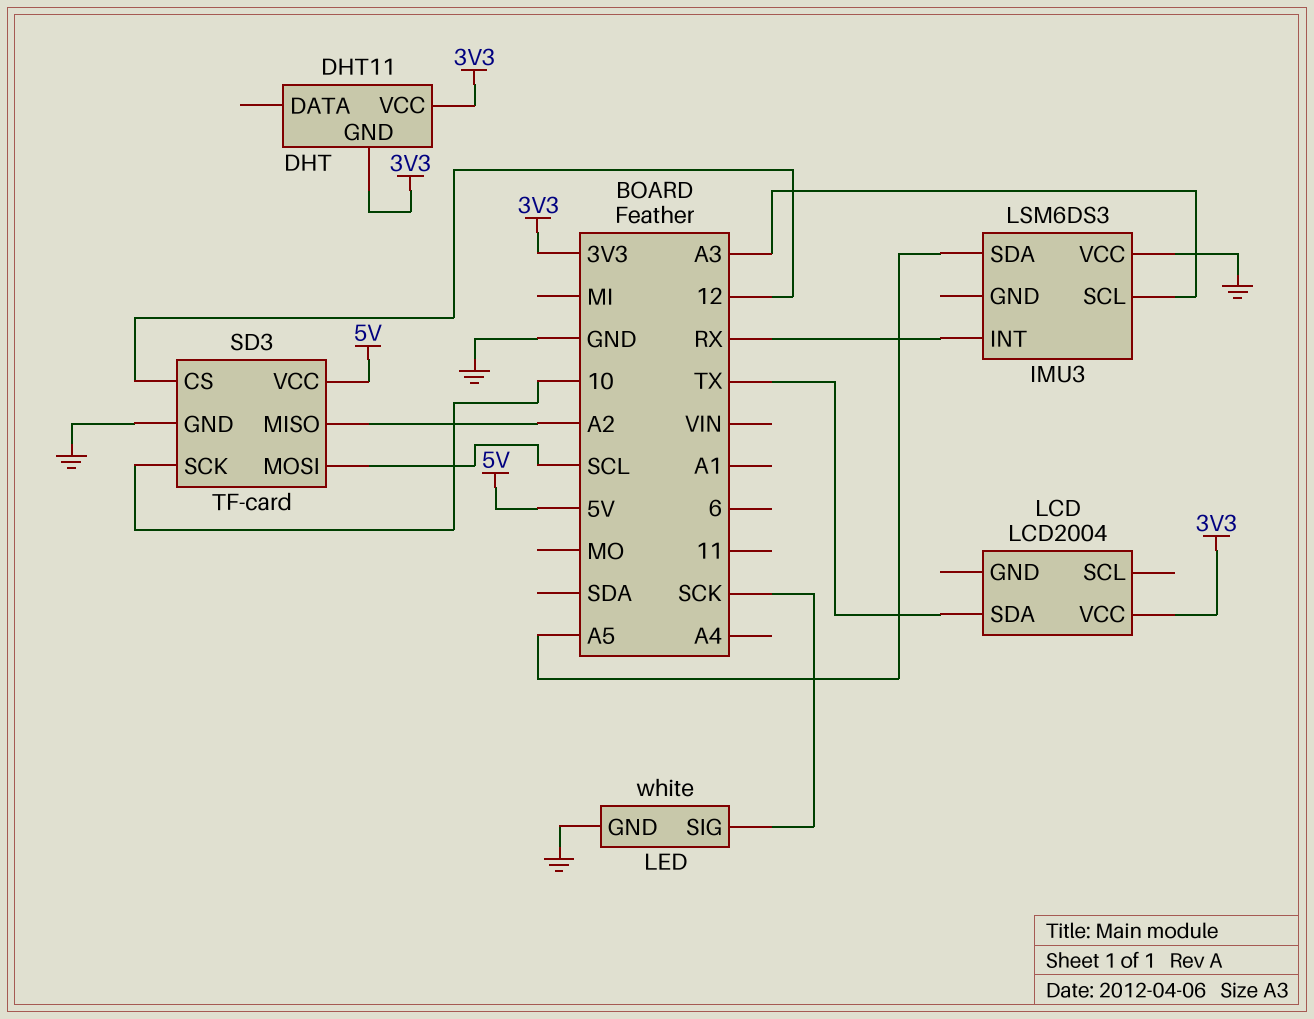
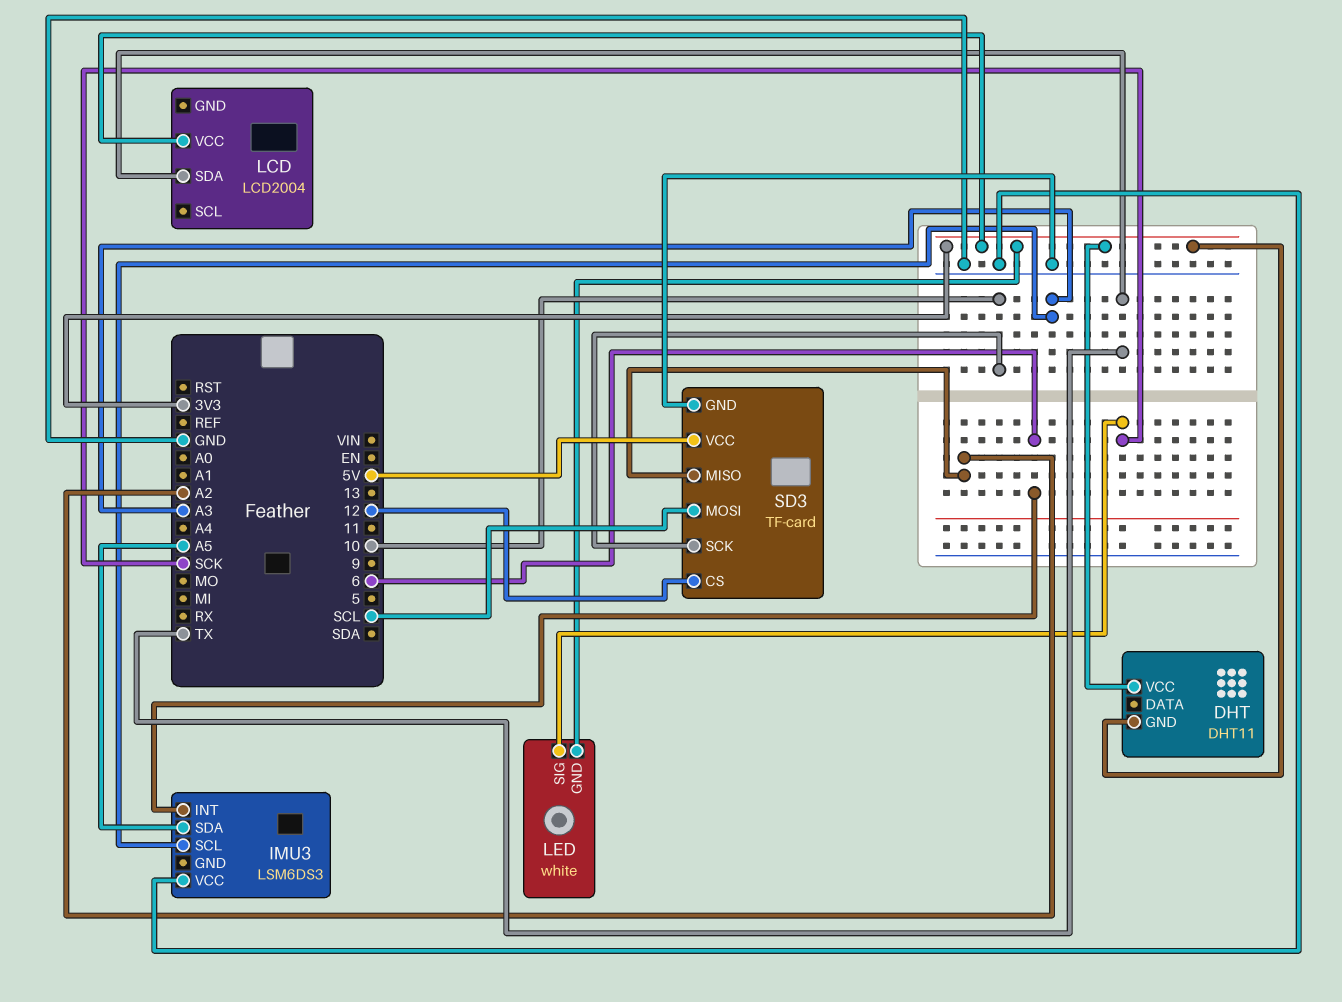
IMU3 pin INT: RX -> 6
LED pin GND: GND -> 3V3

